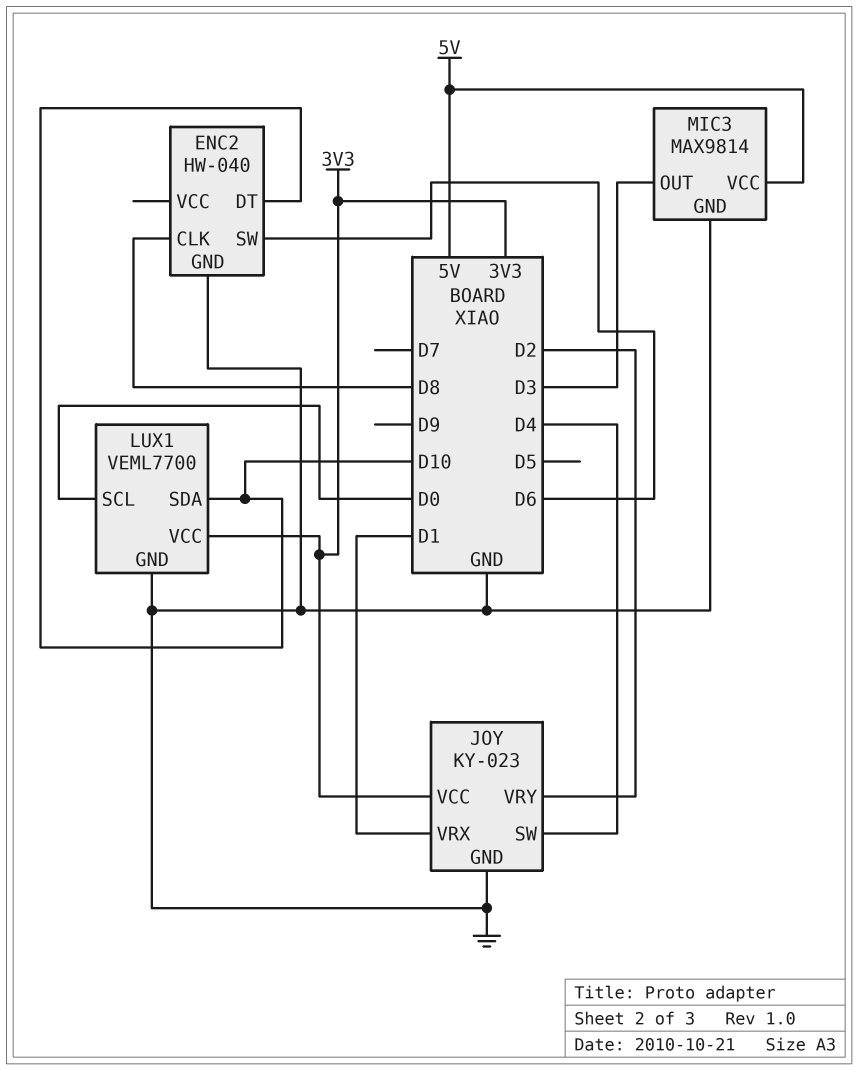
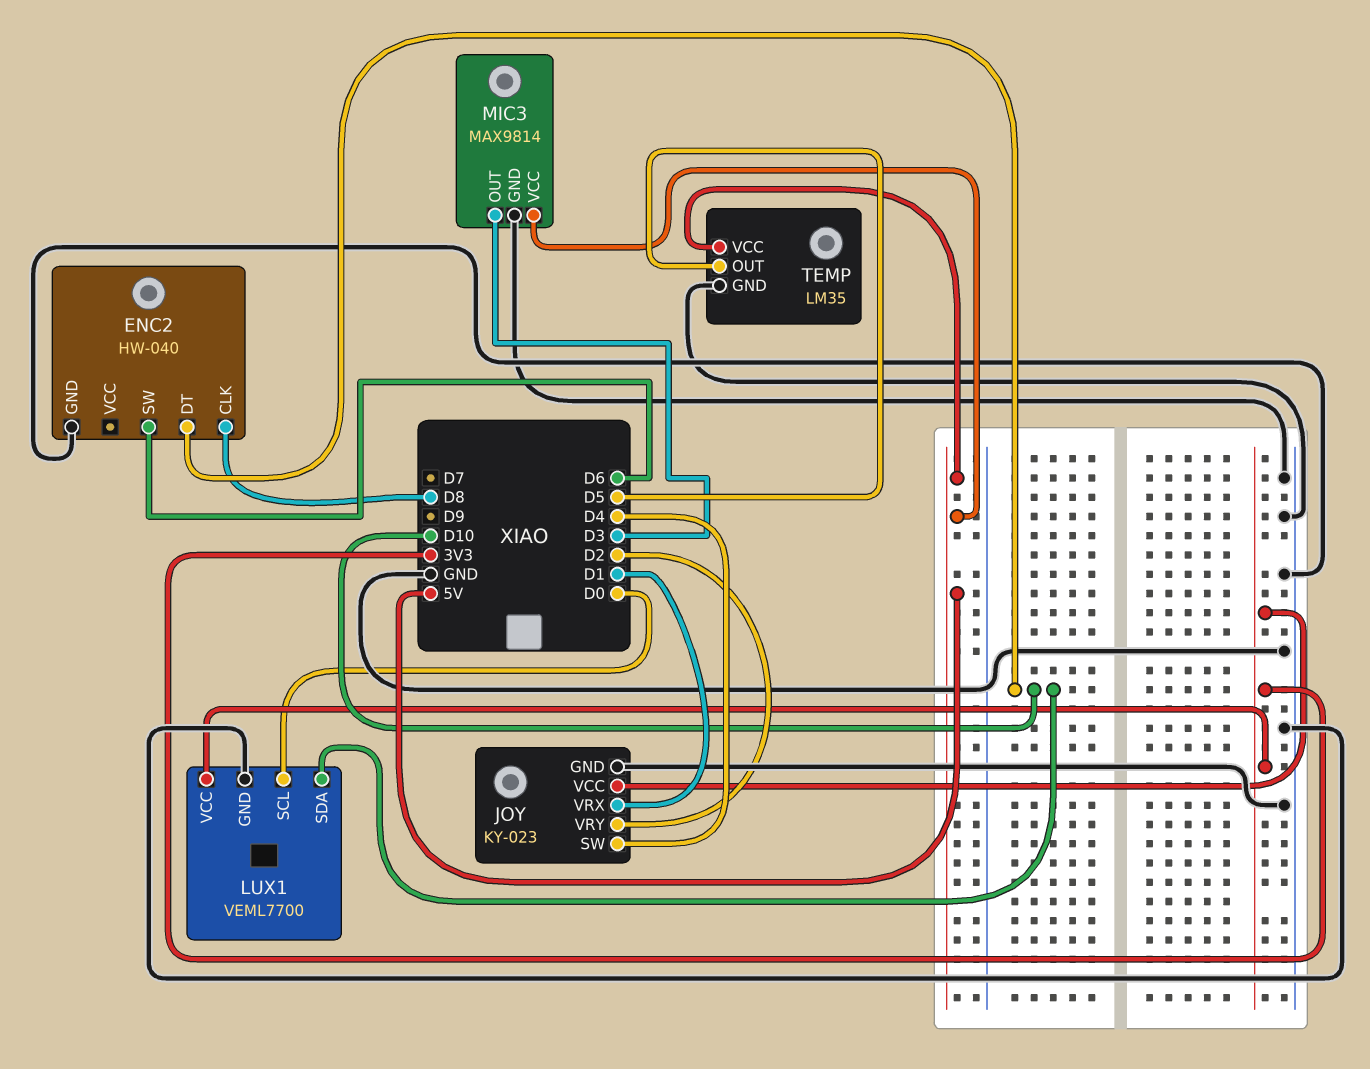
TEMP: none -> LM35
TEMP pin GND: none -> GND
TEMP pin OUT: none -> D5
TEMP pin VCC: none -> 5V

